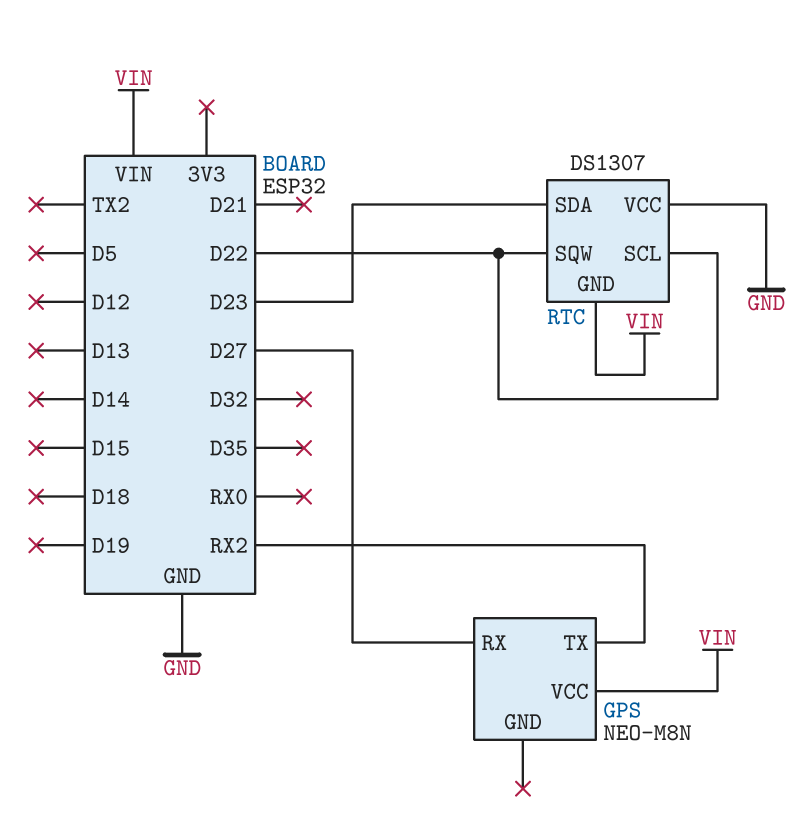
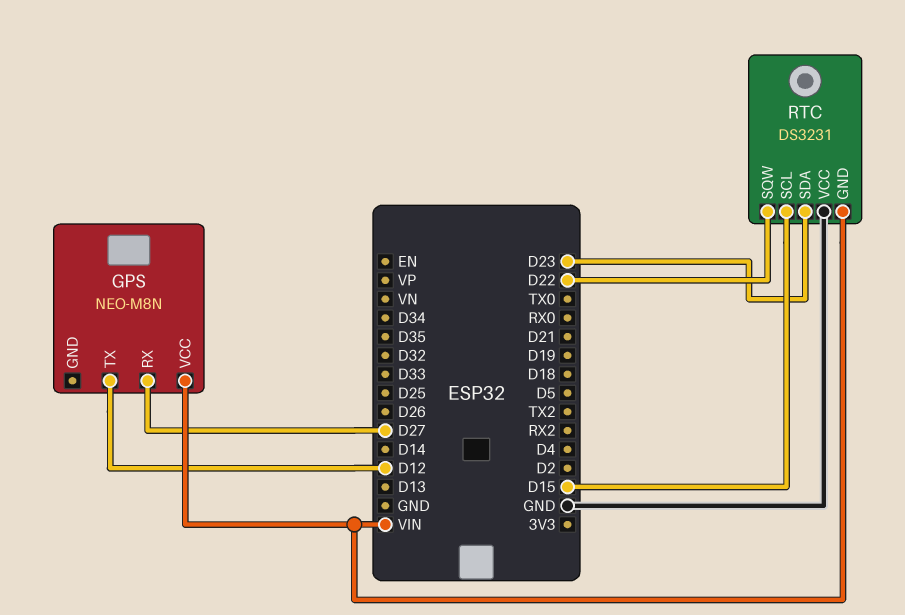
GPS pin TX: RX2 -> D12
RTC: DS1307 -> DS3231
RTC pin SCL: D22 -> D15

